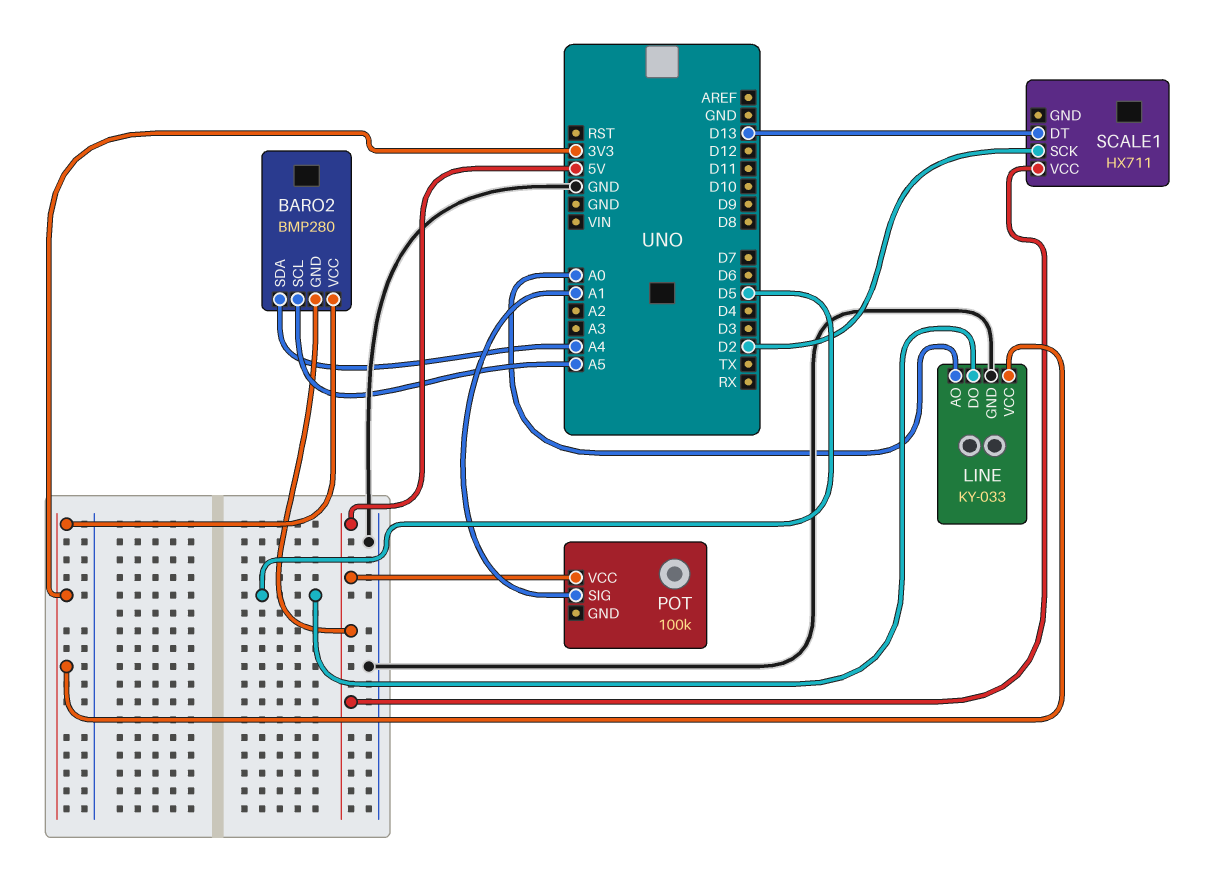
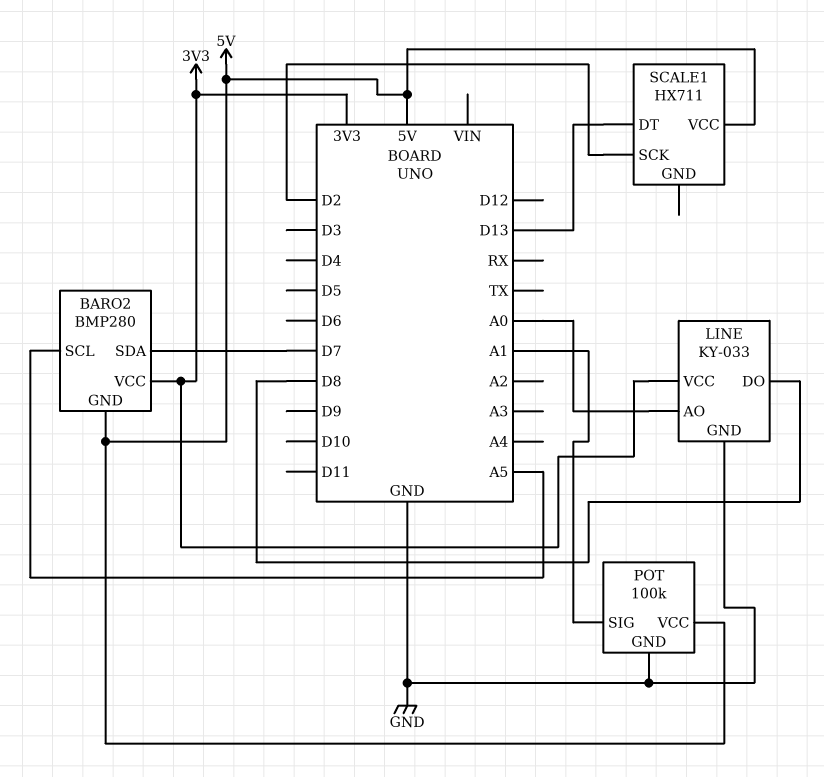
BARO2 pin SDA: A4 -> D7
LINE pin DO: D5 -> D8
POT pin GND: none -> GND

